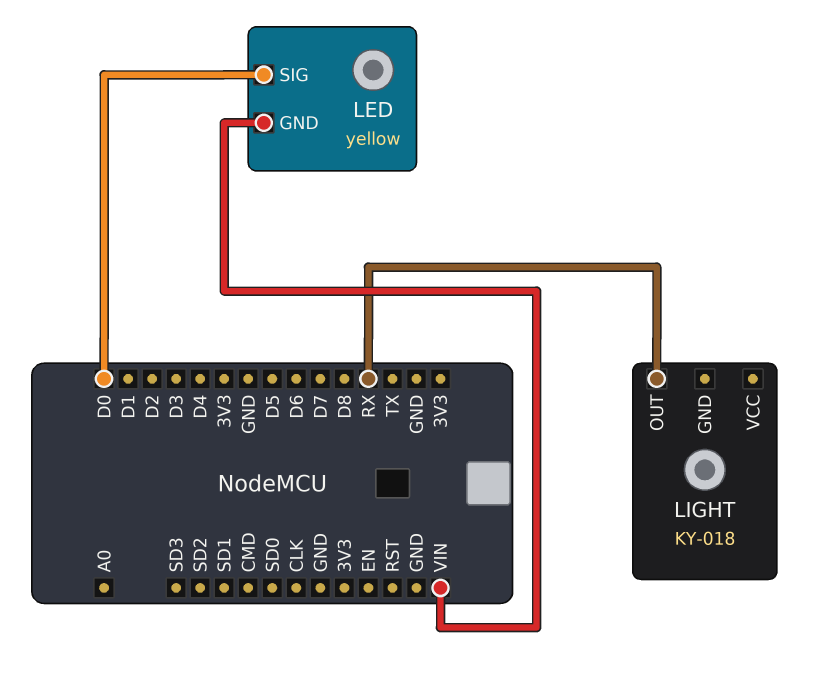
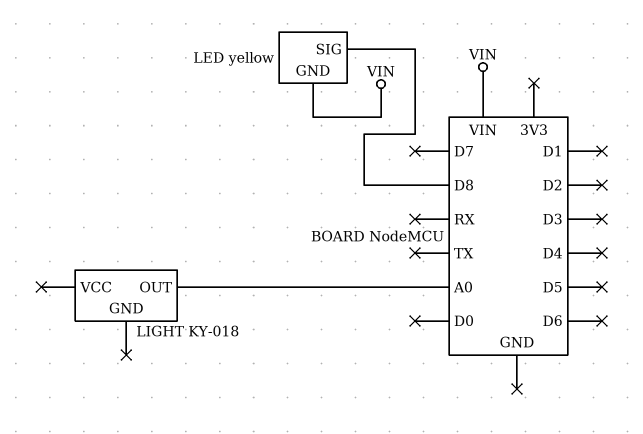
LED pin SIG: D0 -> D8
LIGHT pin OUT: RX -> A0

